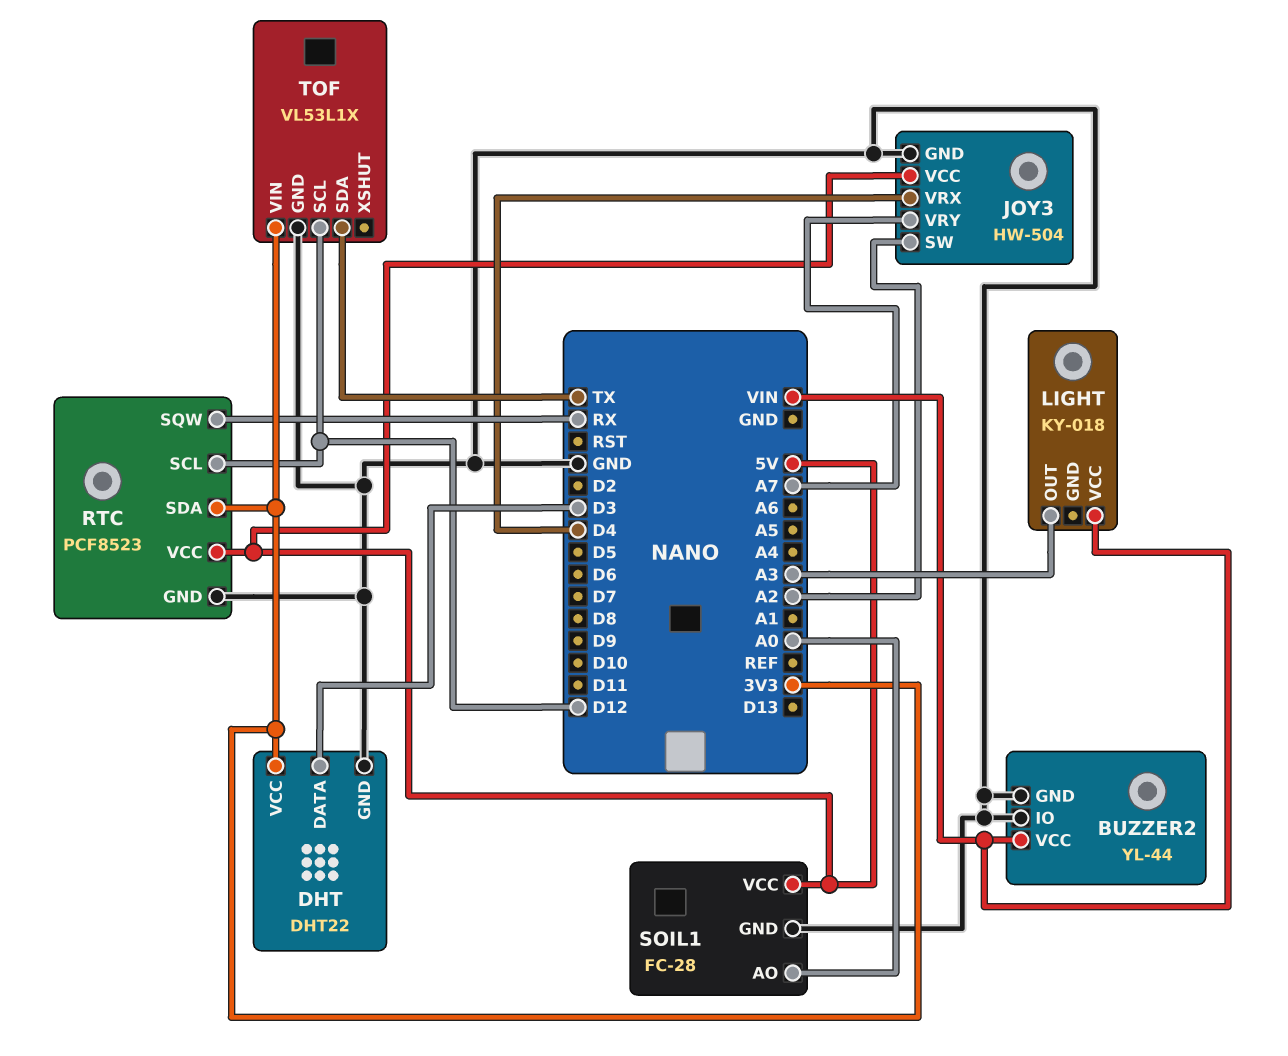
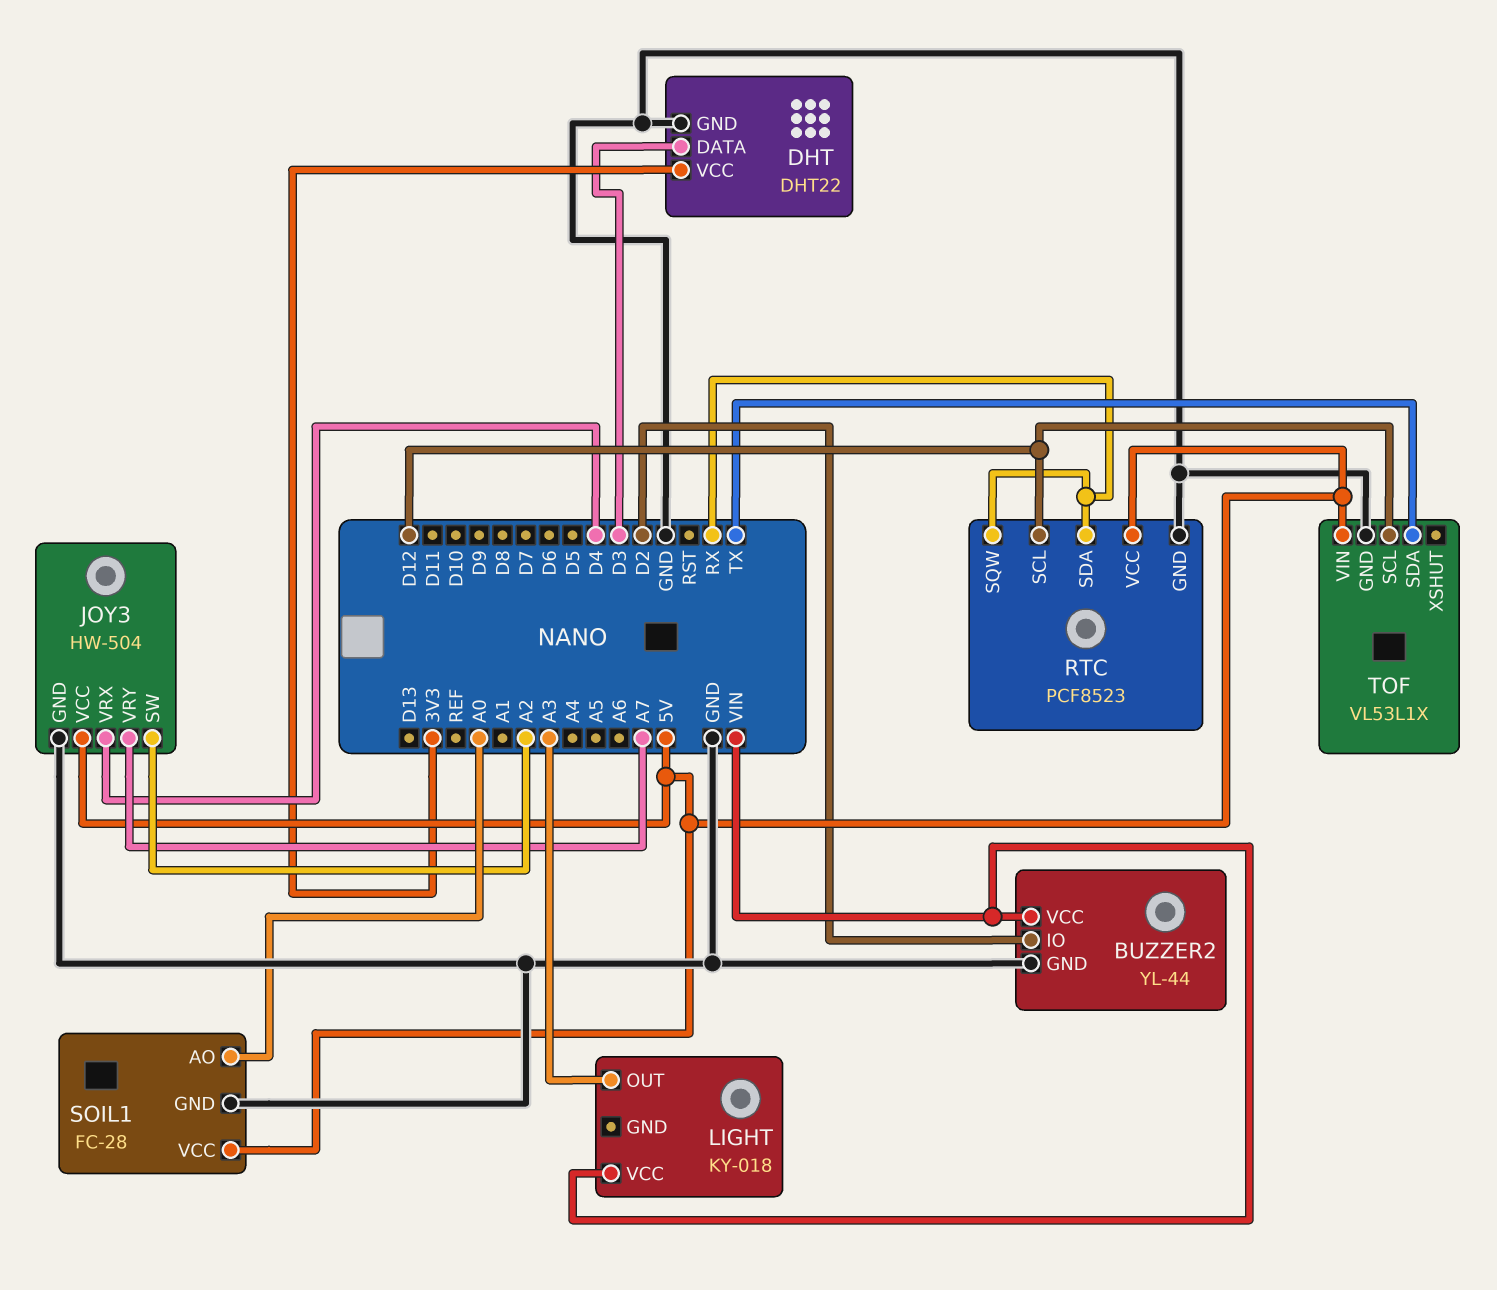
BUZZER2 pin IO: GND -> D2
RTC pin SDA: 3V3 -> RX
TOF pin VIN: 3V3 -> 5V

